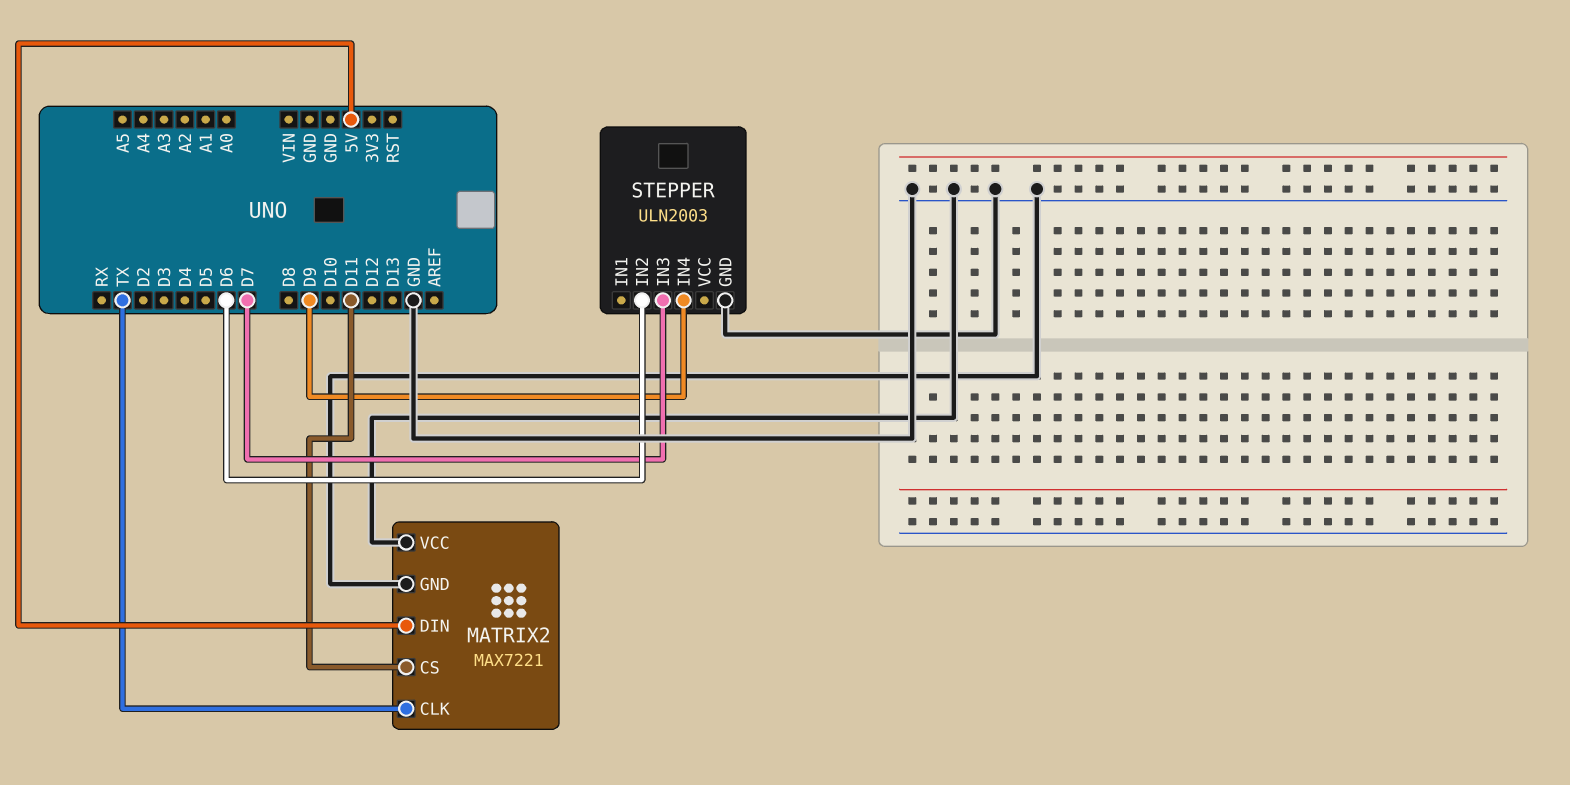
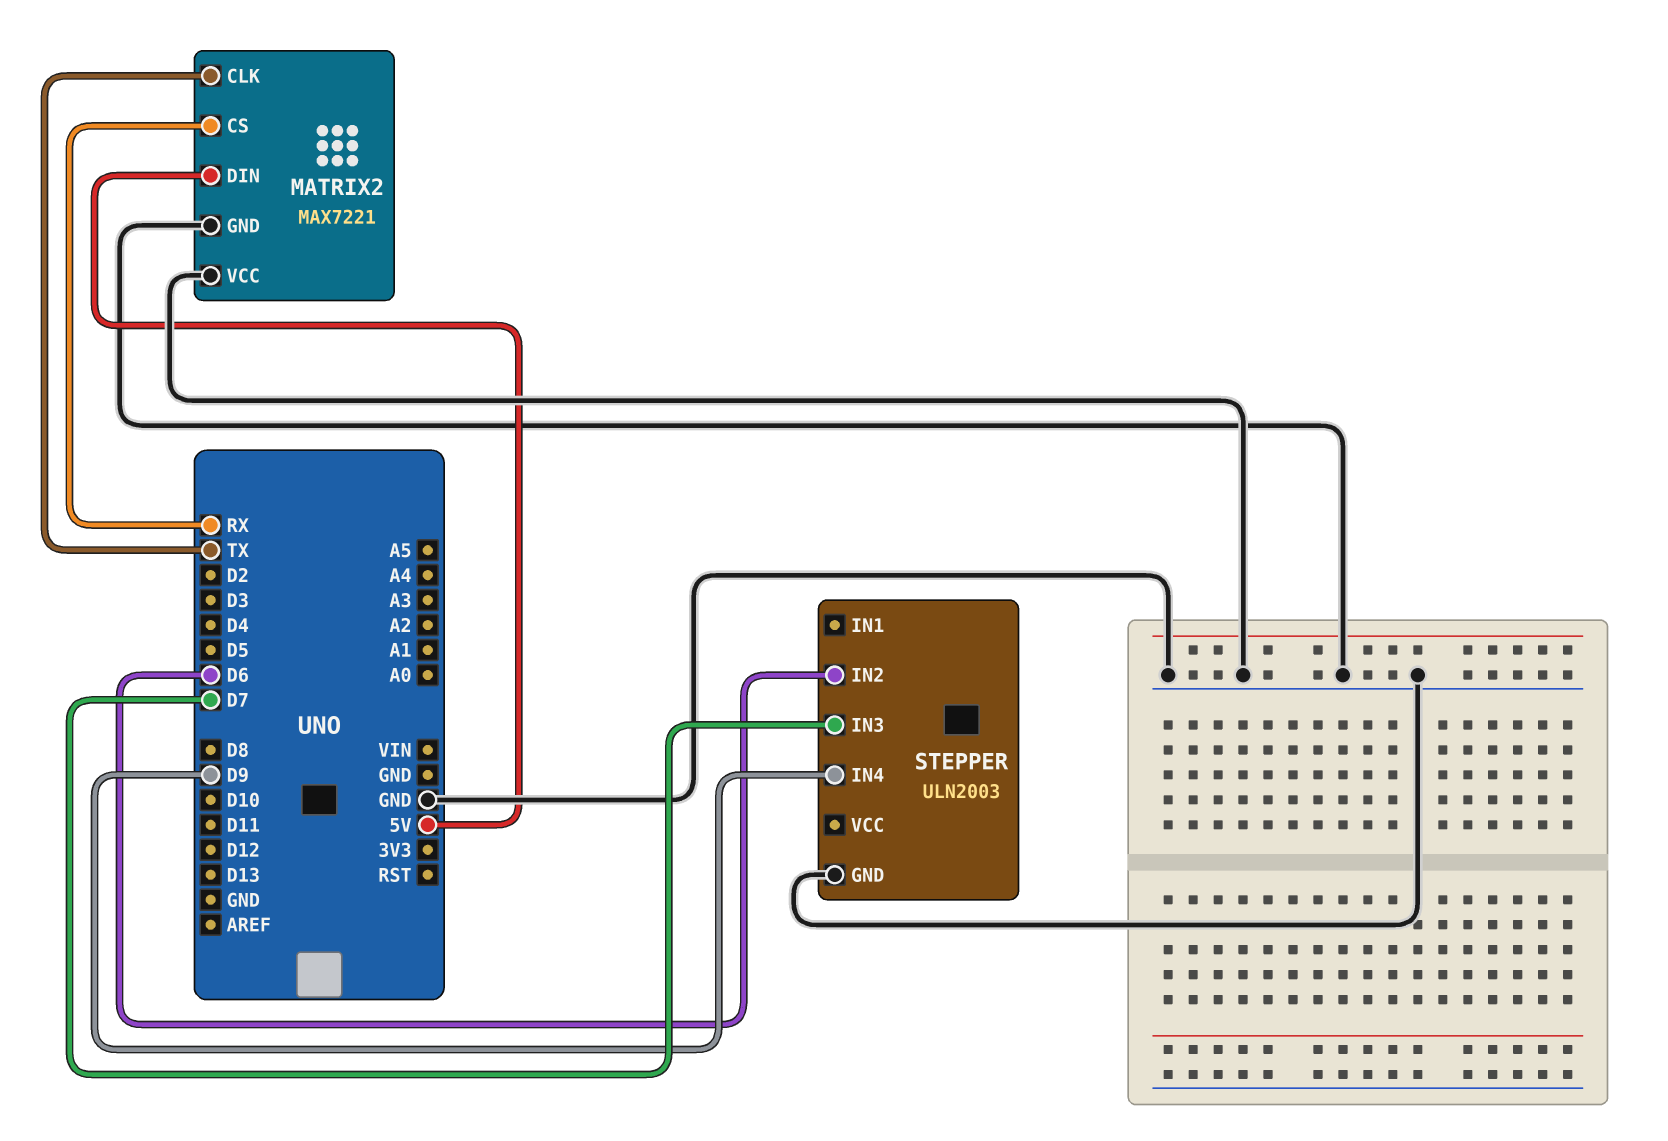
MATRIX2 pin CS: D11 -> RX

